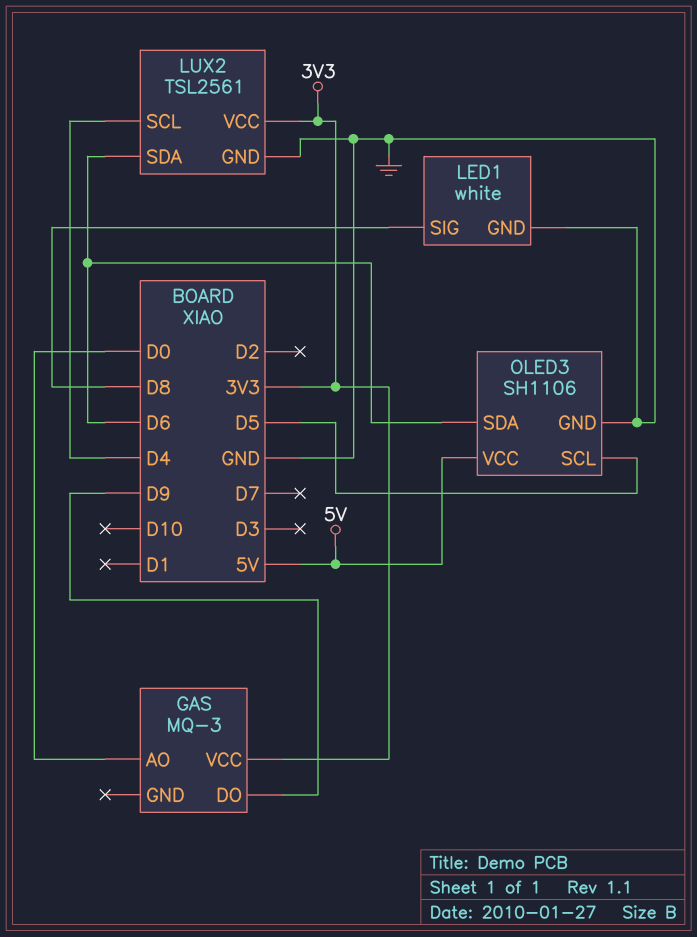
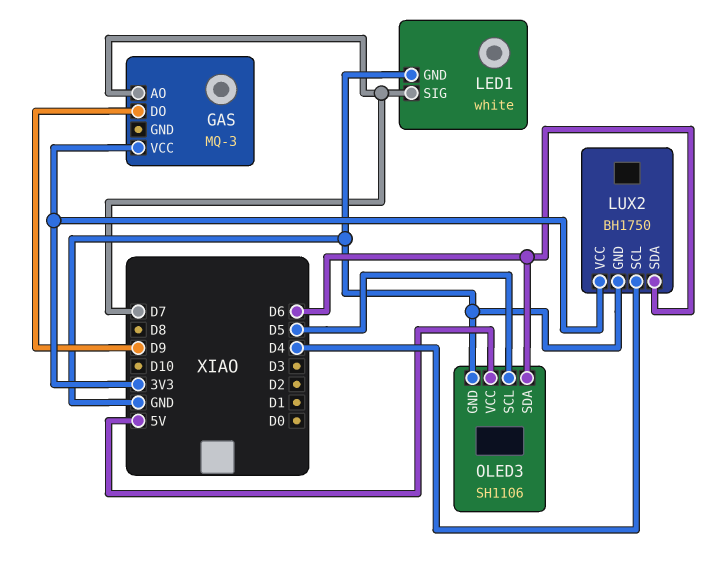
GAS pin AO: D0 -> D7
LED1 pin SIG: D8 -> D7
LUX2: TSL2561 -> BH1750

